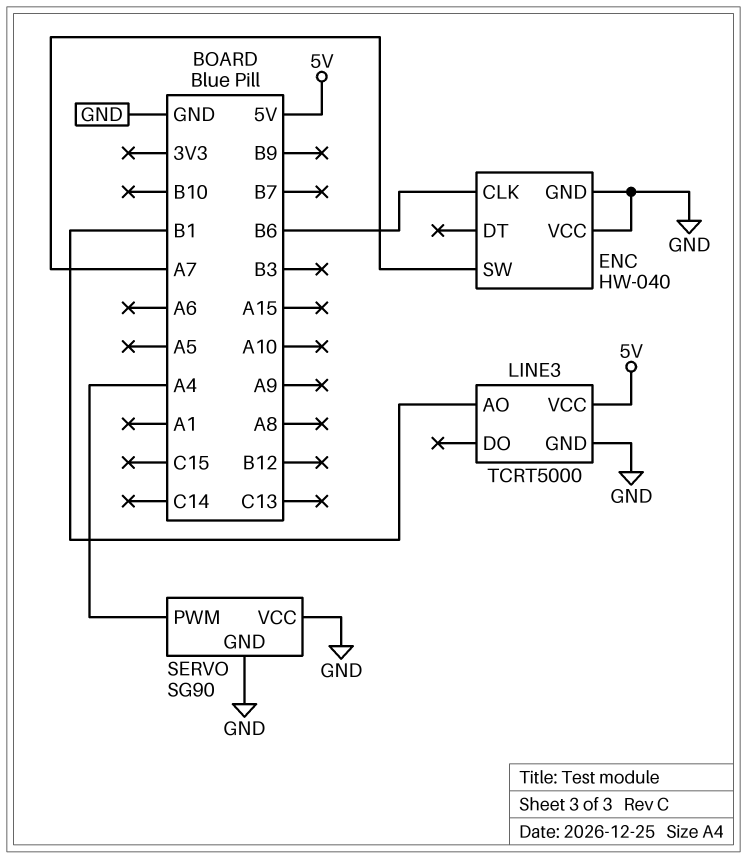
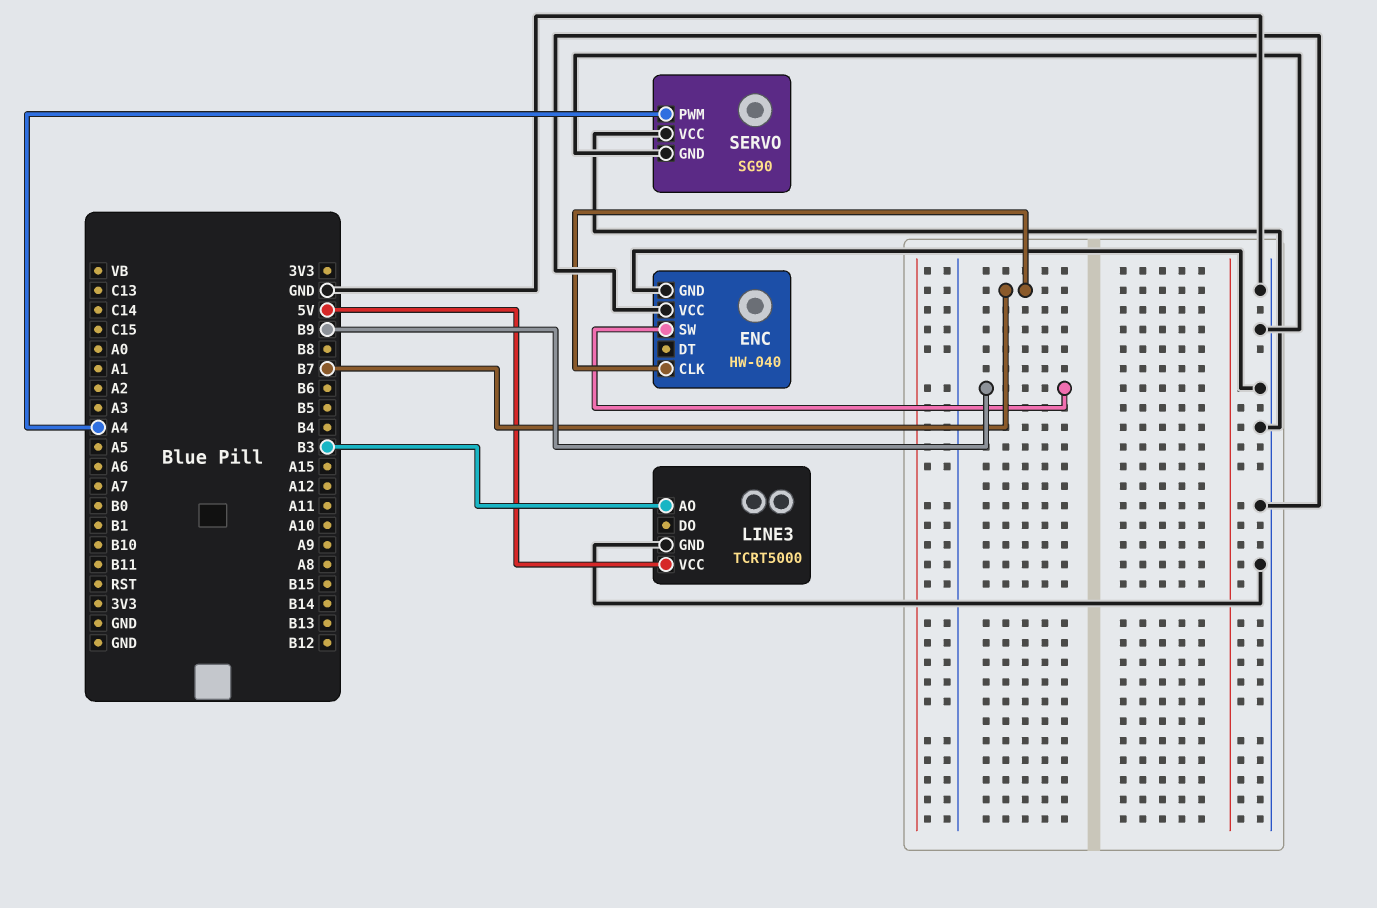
ENC pin CLK: B6 -> B7
ENC pin SW: A7 -> B9
LINE3 pin AO: B1 -> B3

